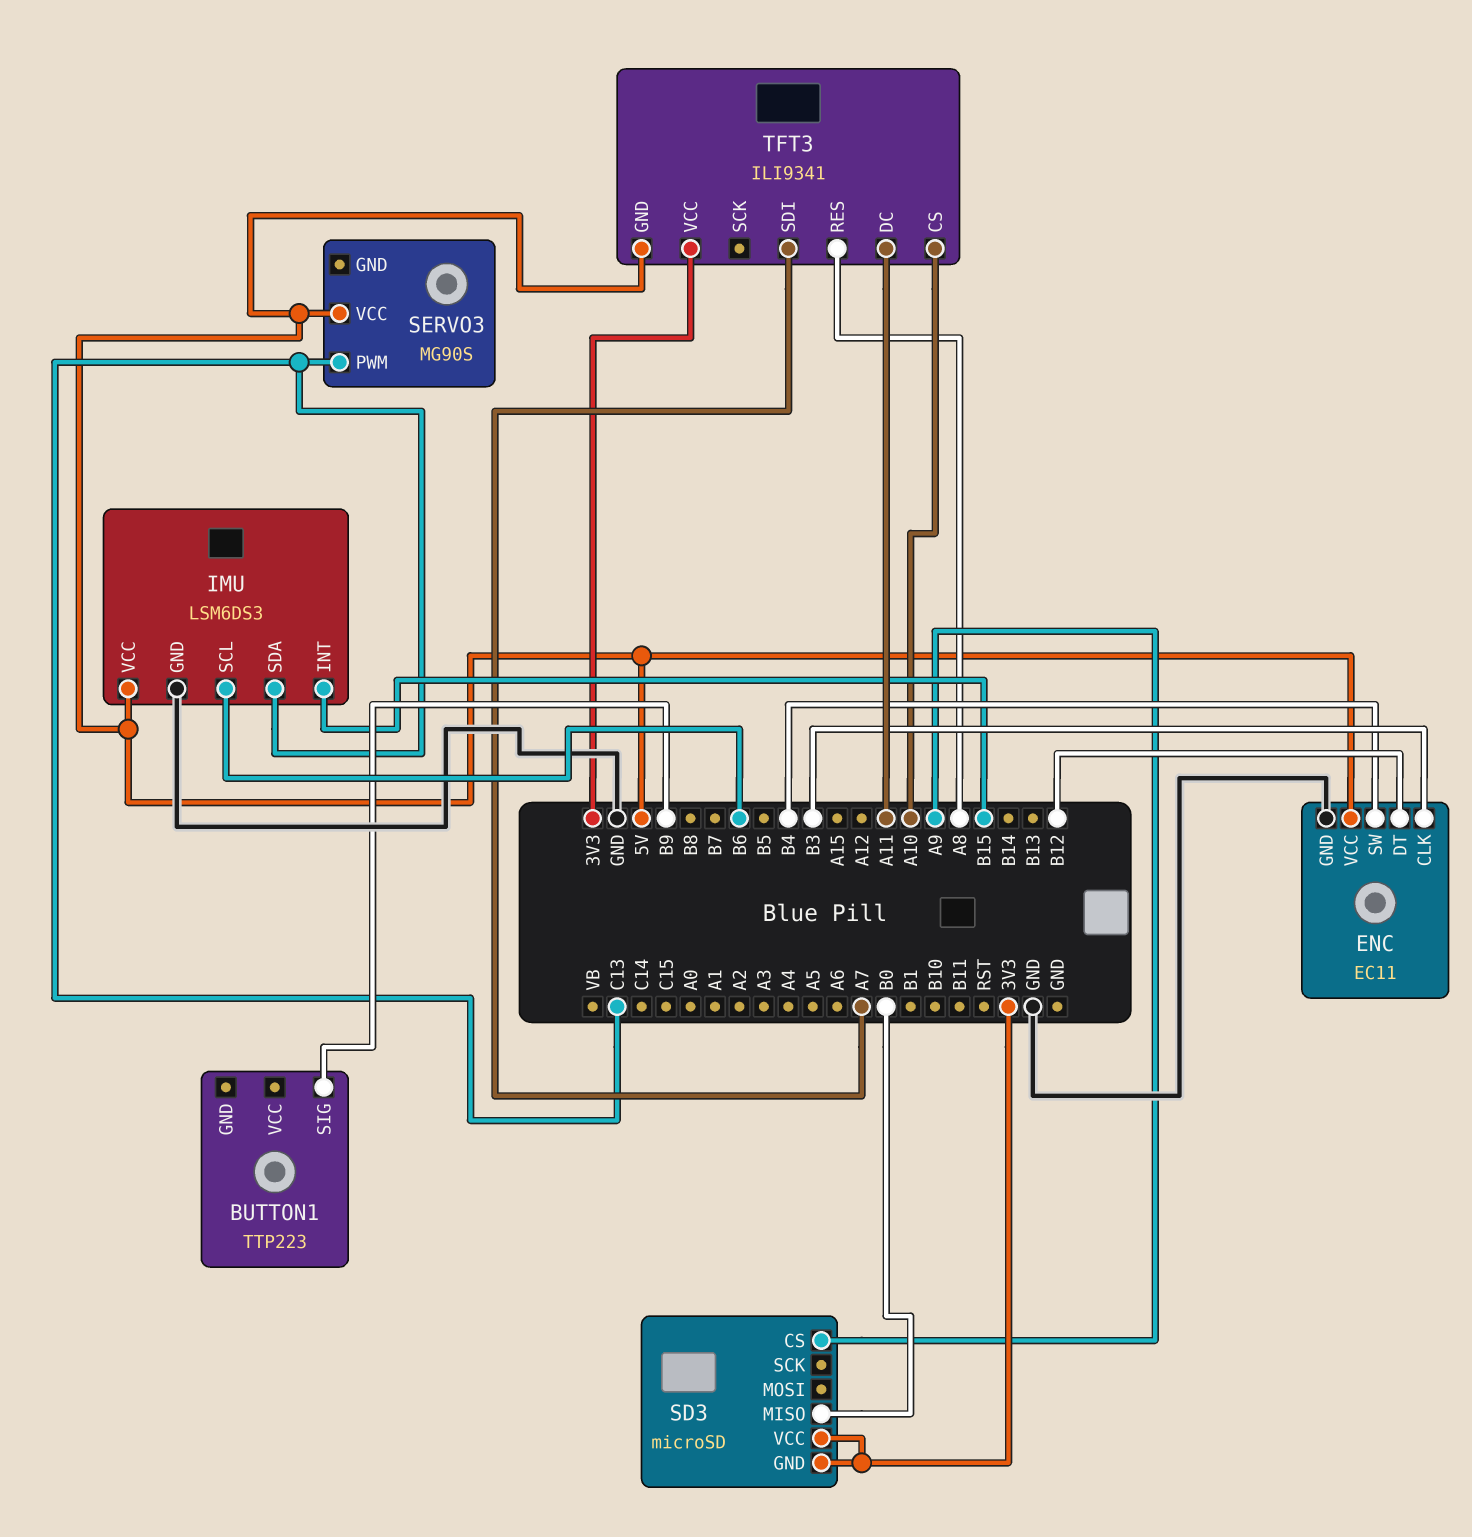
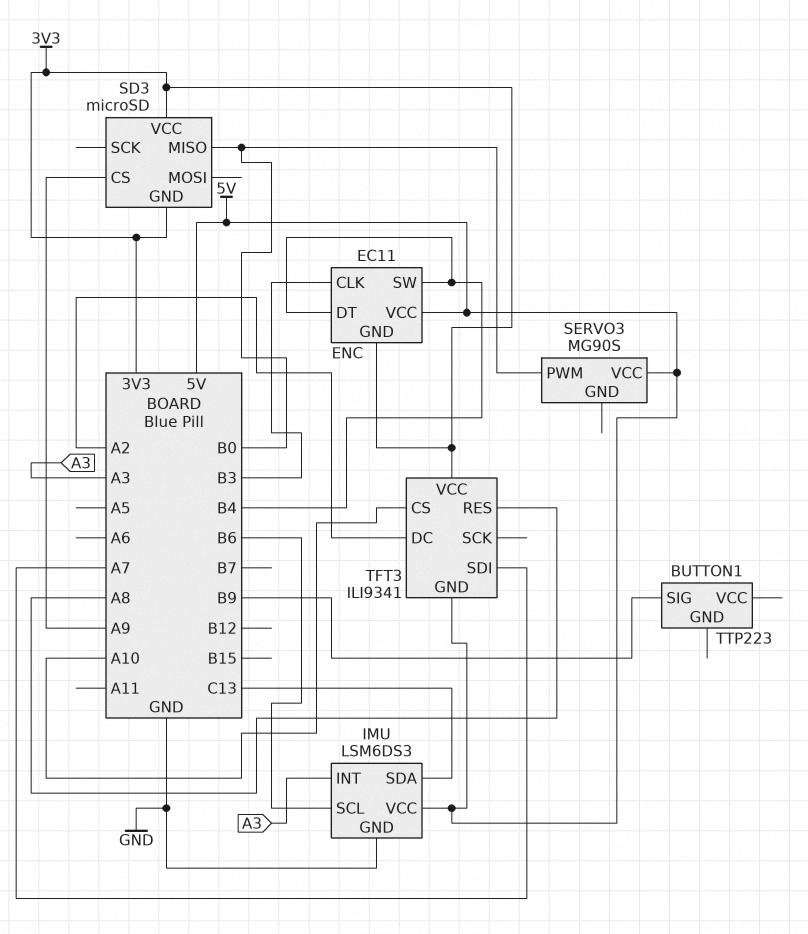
ENC pin DT: B12 -> B4
ENC pin GND: GND -> 3V3
IMU pin INT: B15 -> A3
SERVO3 pin PWM: C13 -> B0
TFT3 pin DC: A11 -> A2

